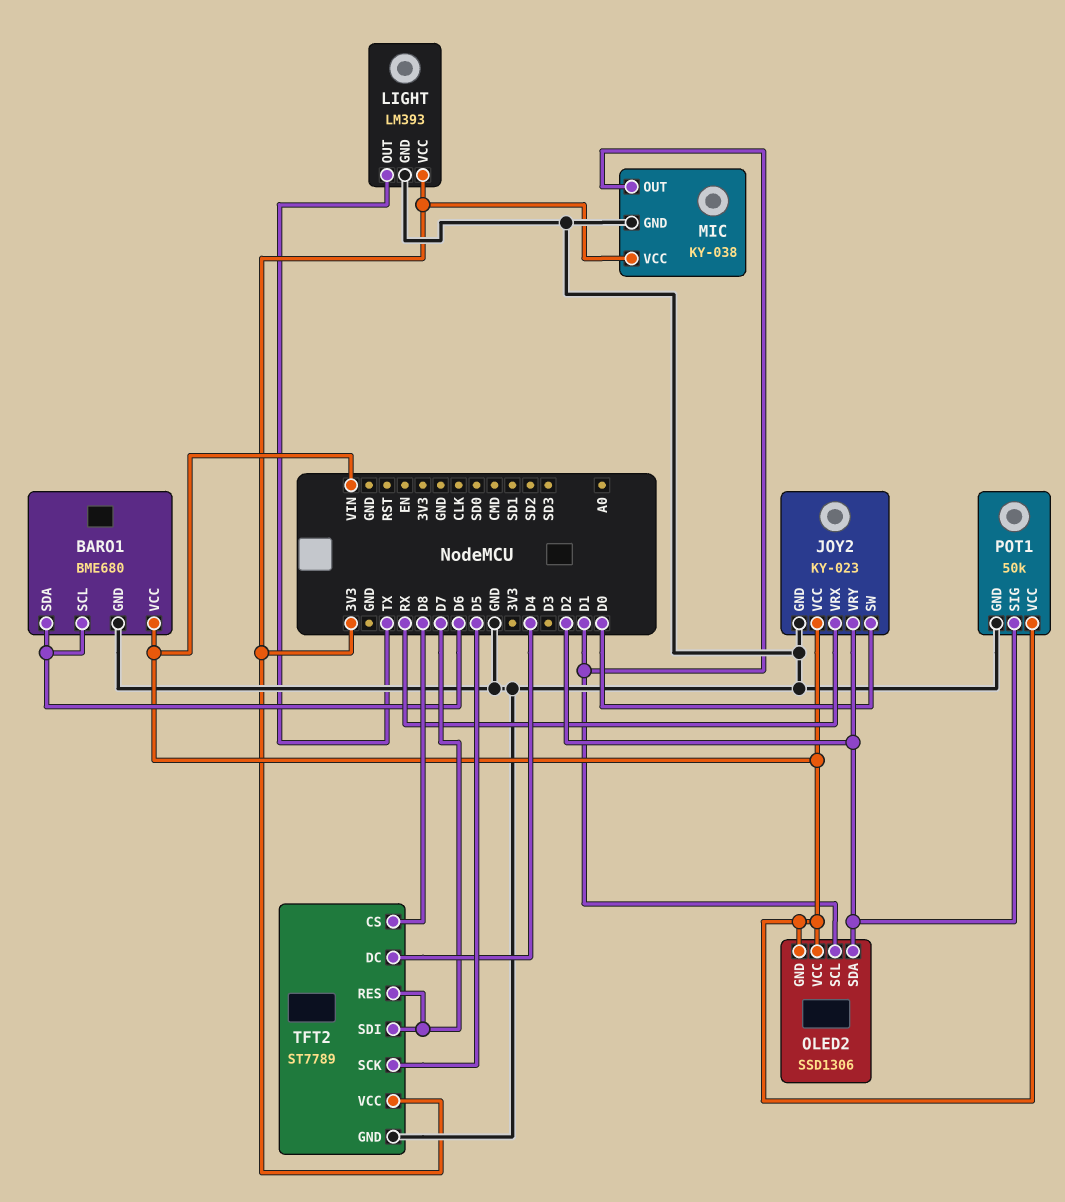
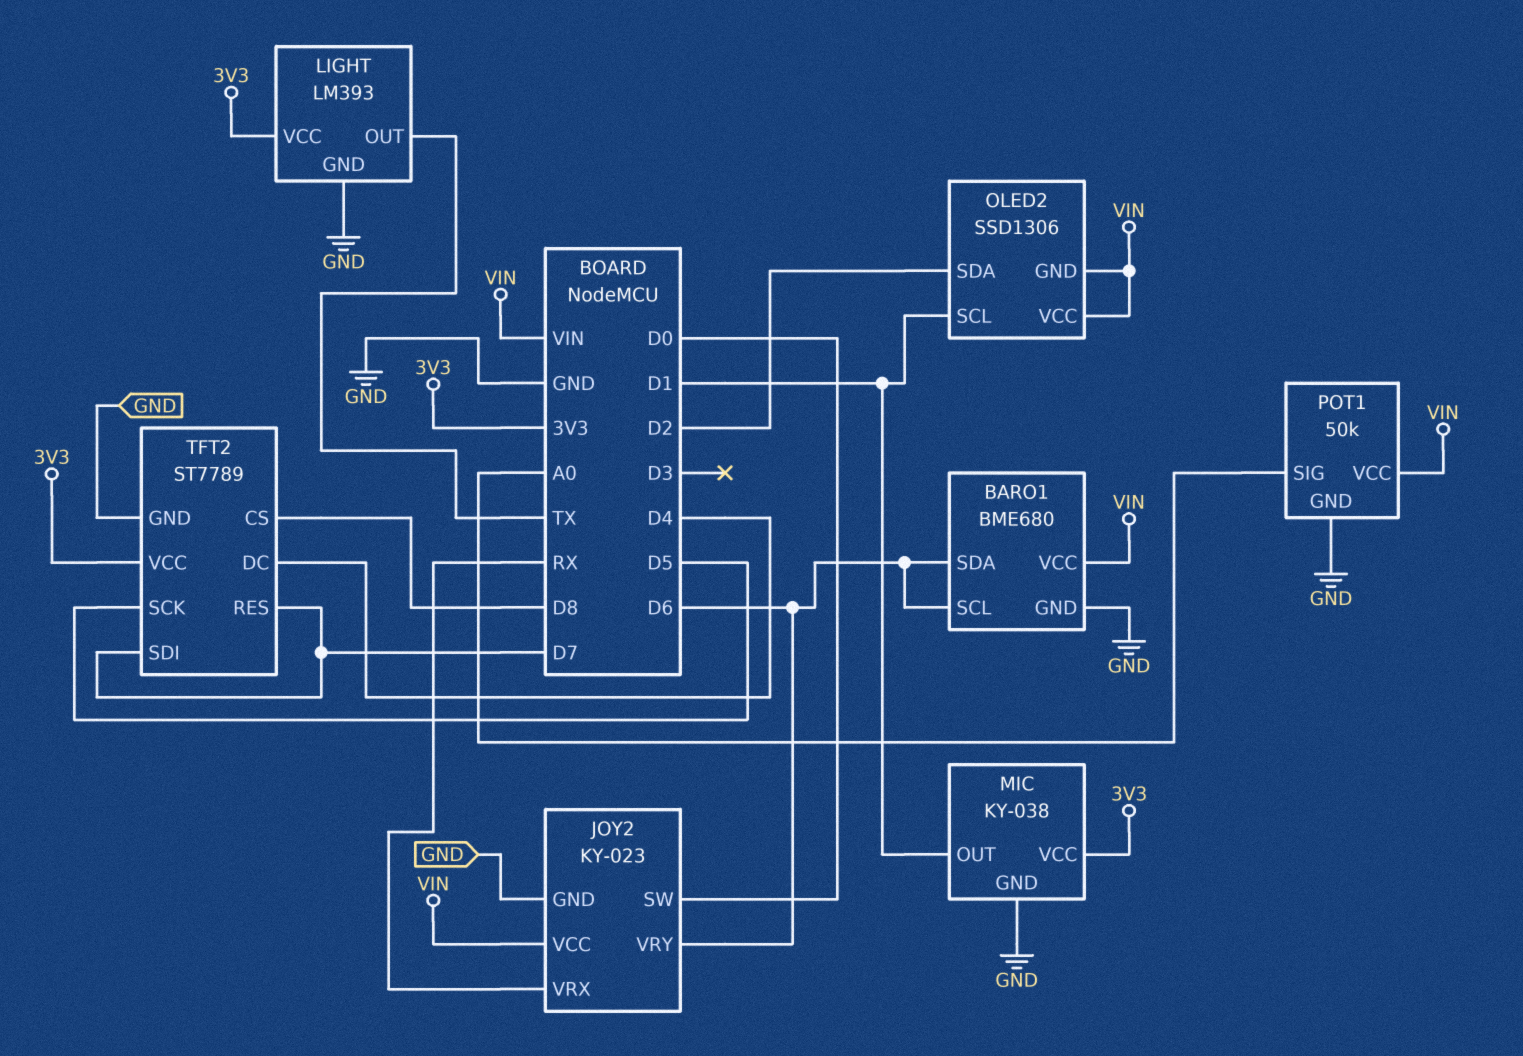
JOY2 pin VRY: D2 -> D6
POT1 pin SIG: D2 -> A0

